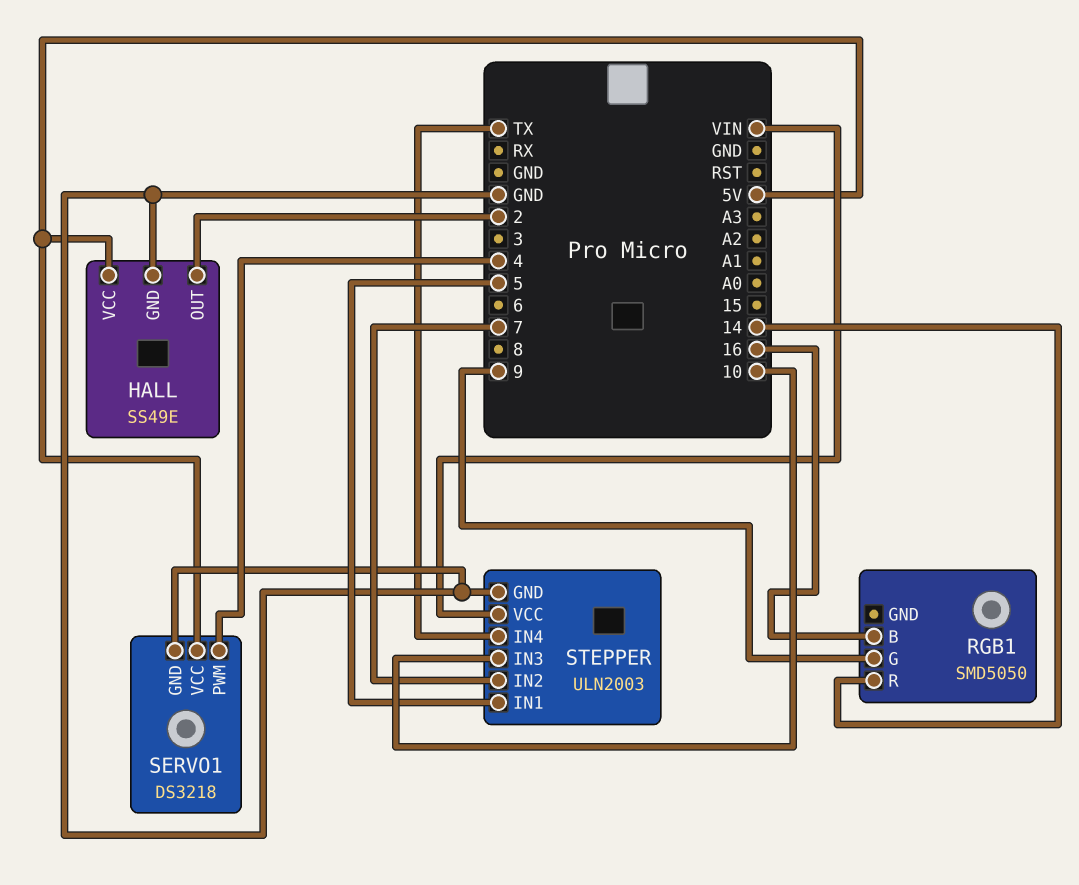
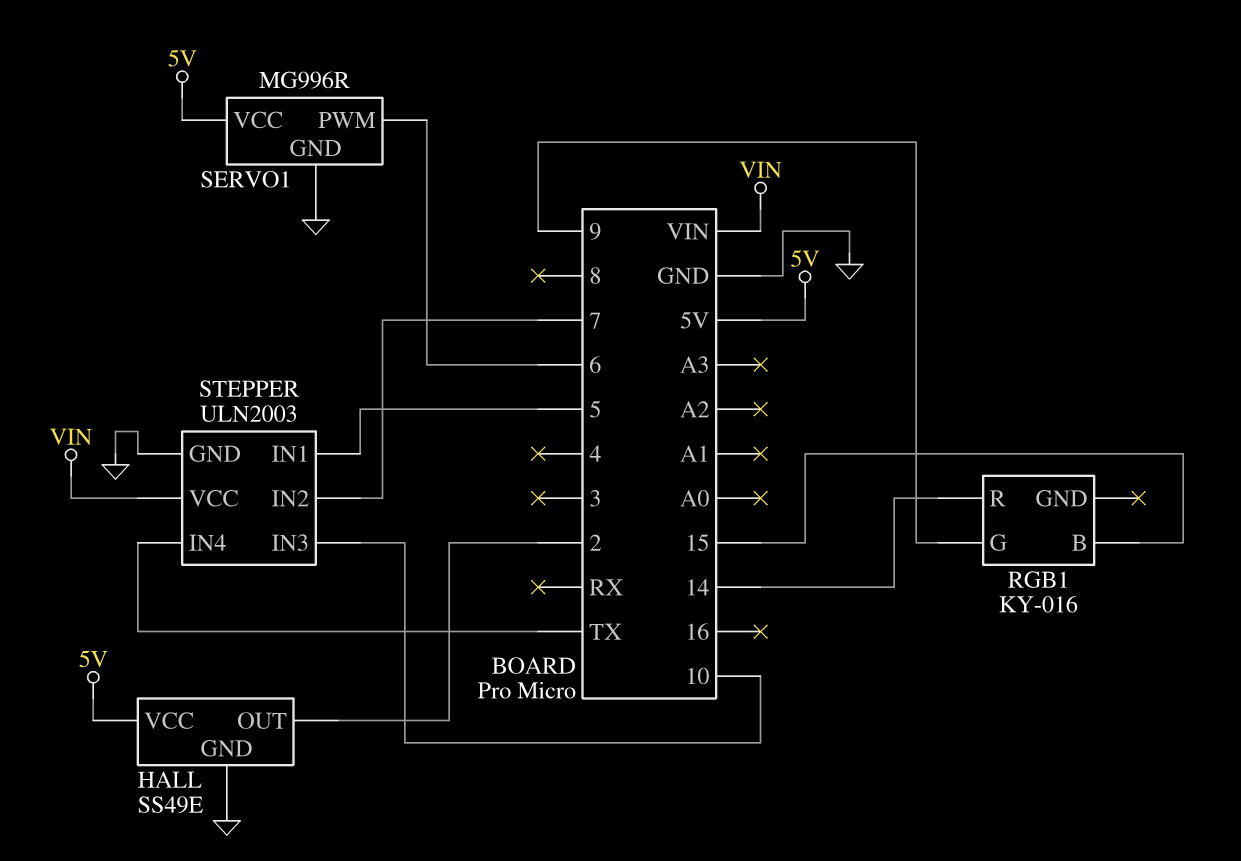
RGB1: SMD5050 -> KY-016
RGB1 pin B: 16 -> 15
SERVO1: DS3218 -> MG996R
SERVO1 pin PWM: 4 -> 6

